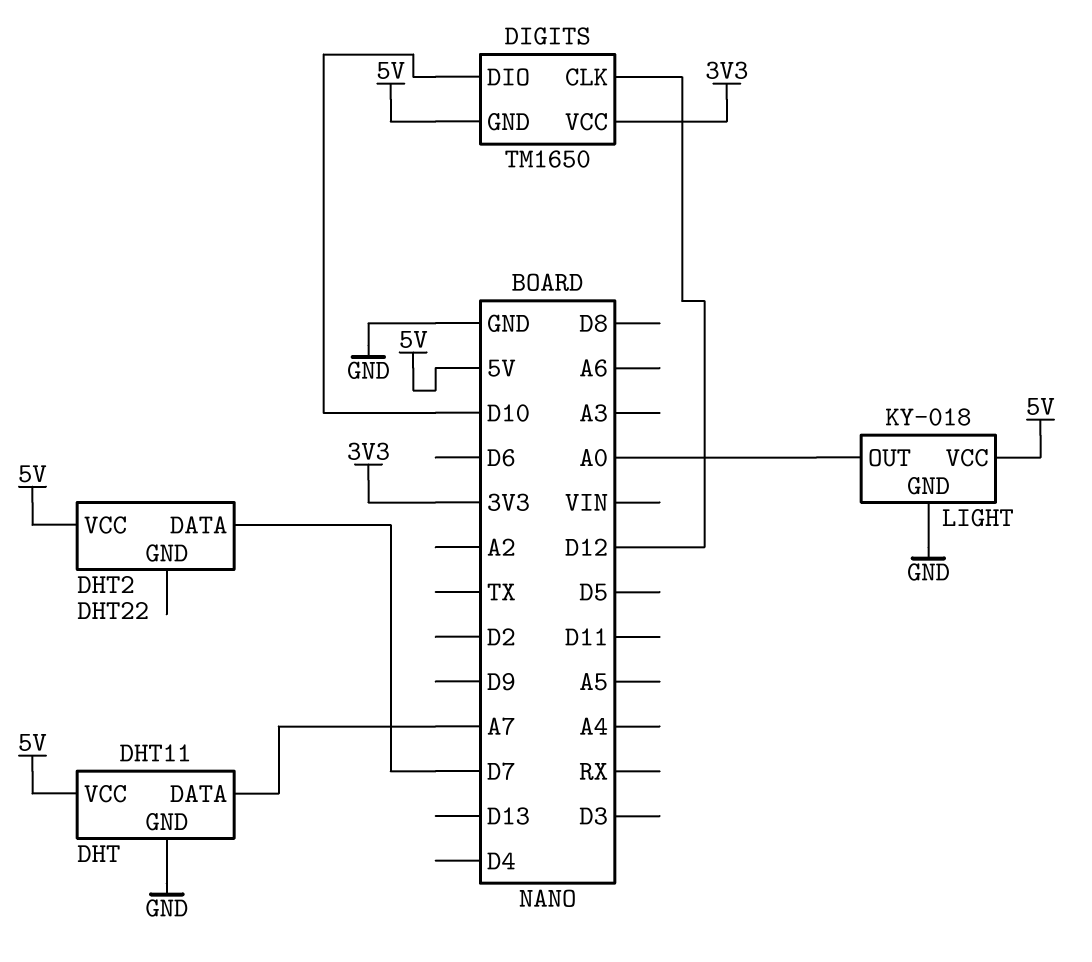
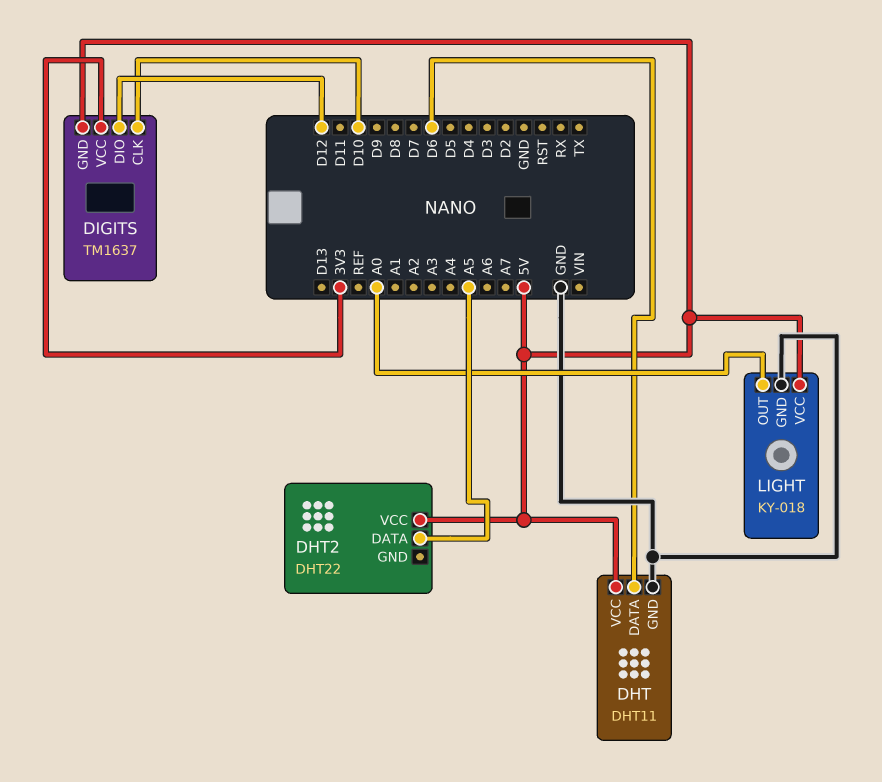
DHT pin DATA: A7 -> D6
DHT2 pin DATA: D7 -> A5
DIGITS: TM1650 -> TM1637
DIGITS pin CLK: D12 -> D10
DIGITS pin DIO: D10 -> D12

